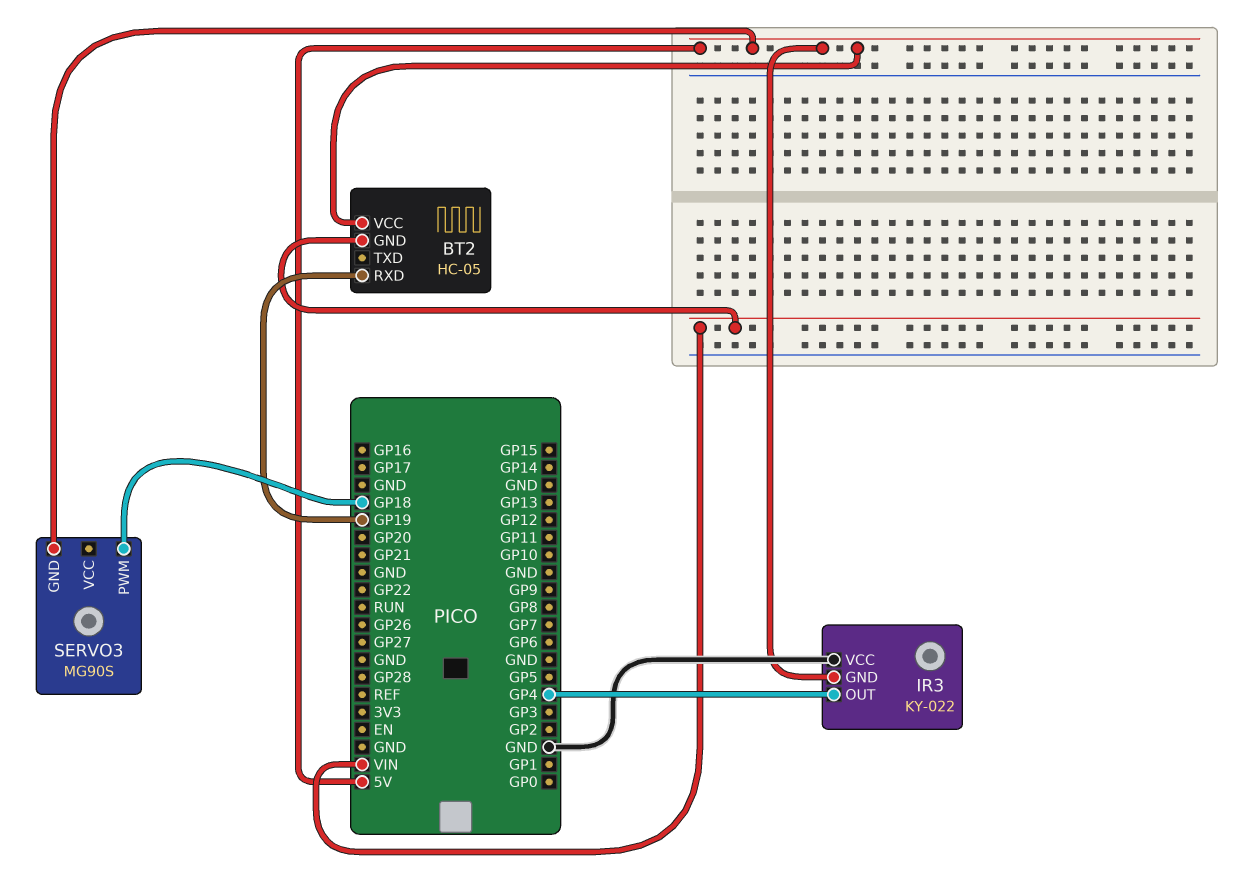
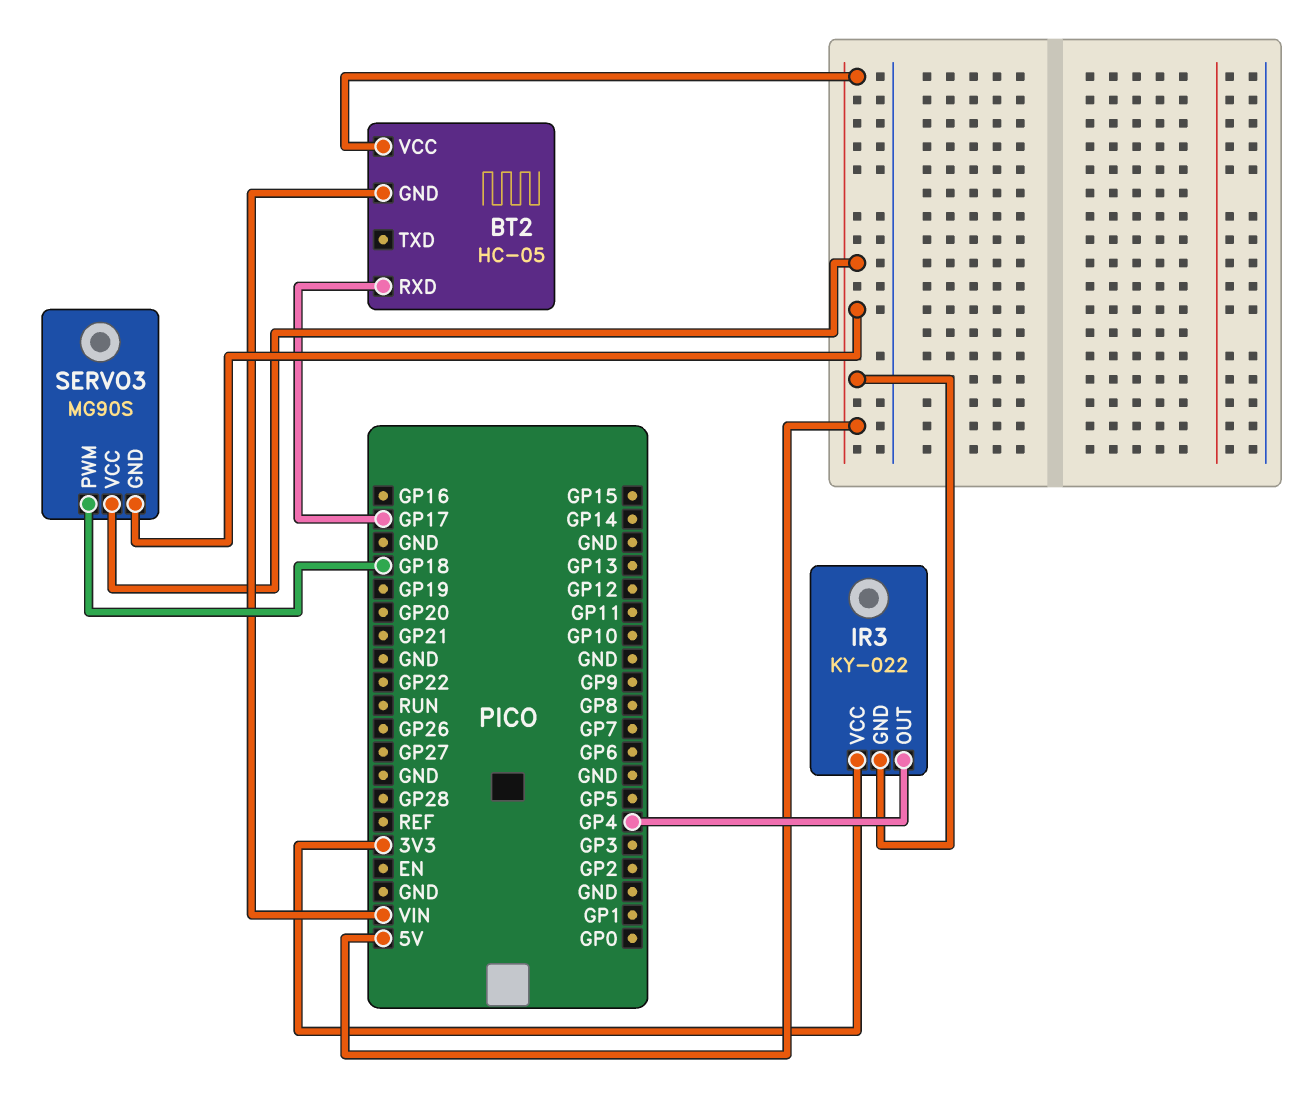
BT2 pin RXD: GP19 -> GP17
IR3 pin VCC: GND -> 3V3
SERVO3 pin VCC: none -> 5V

